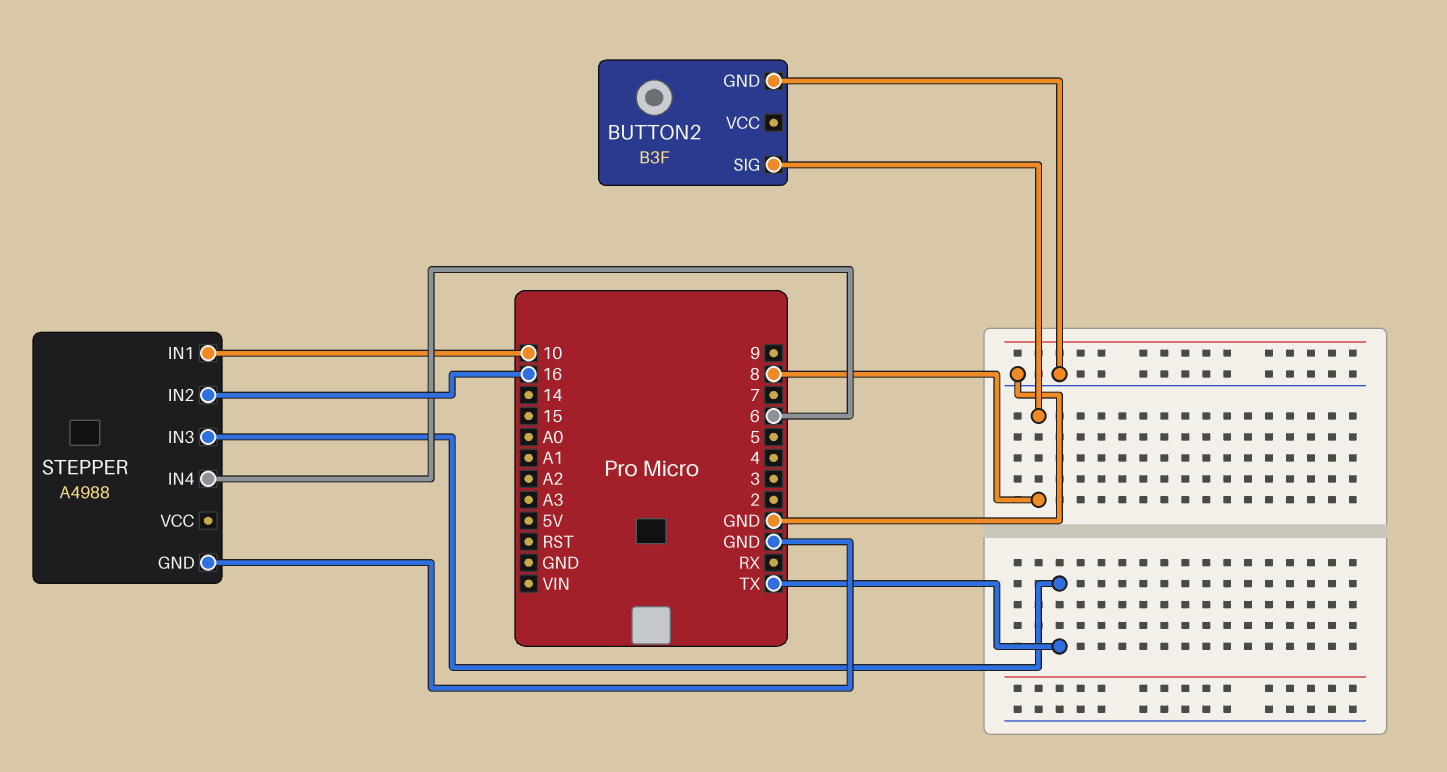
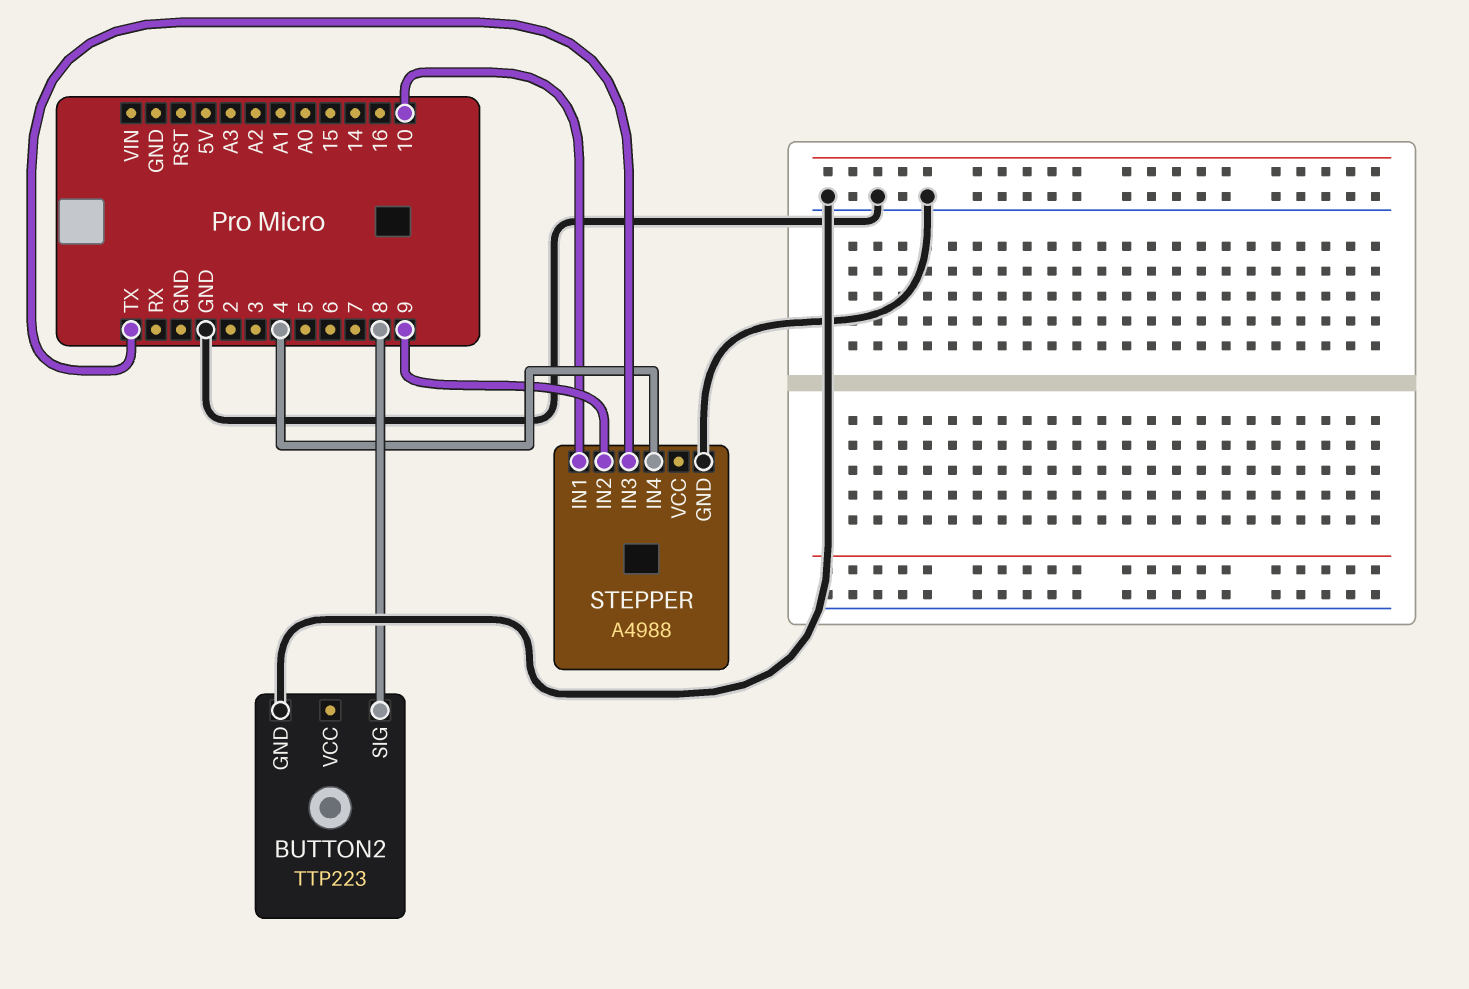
BUTTON2: B3F -> TTP223
STEPPER pin IN2: 16 -> 9
STEPPER pin IN4: 6 -> 4

